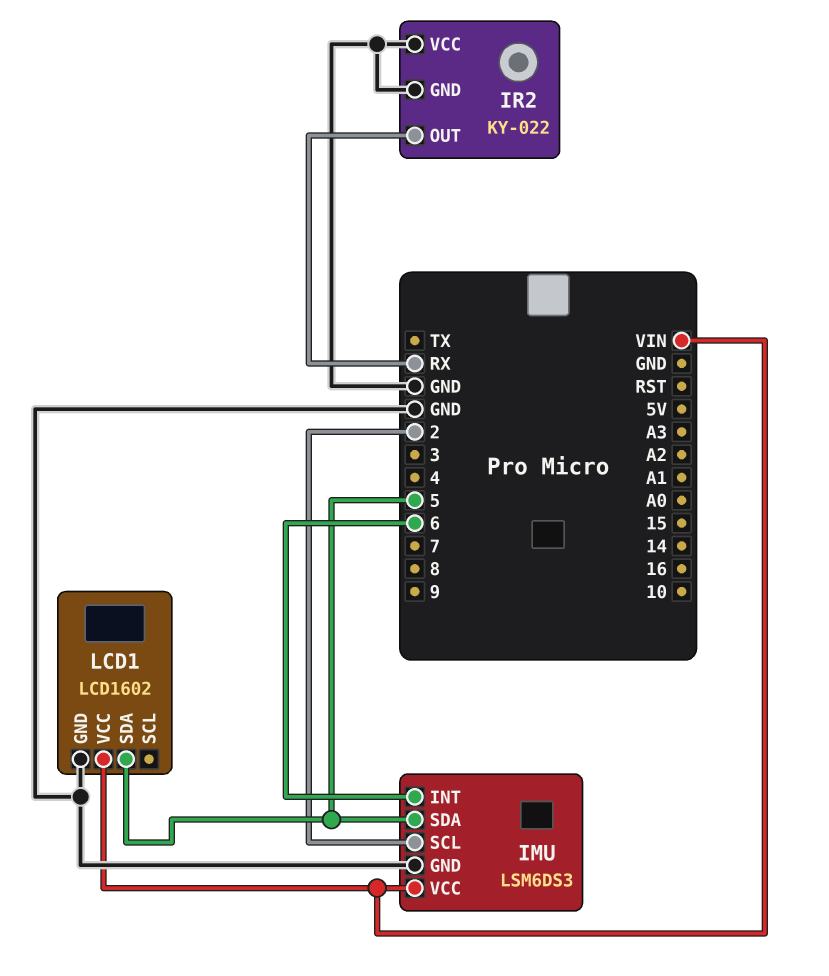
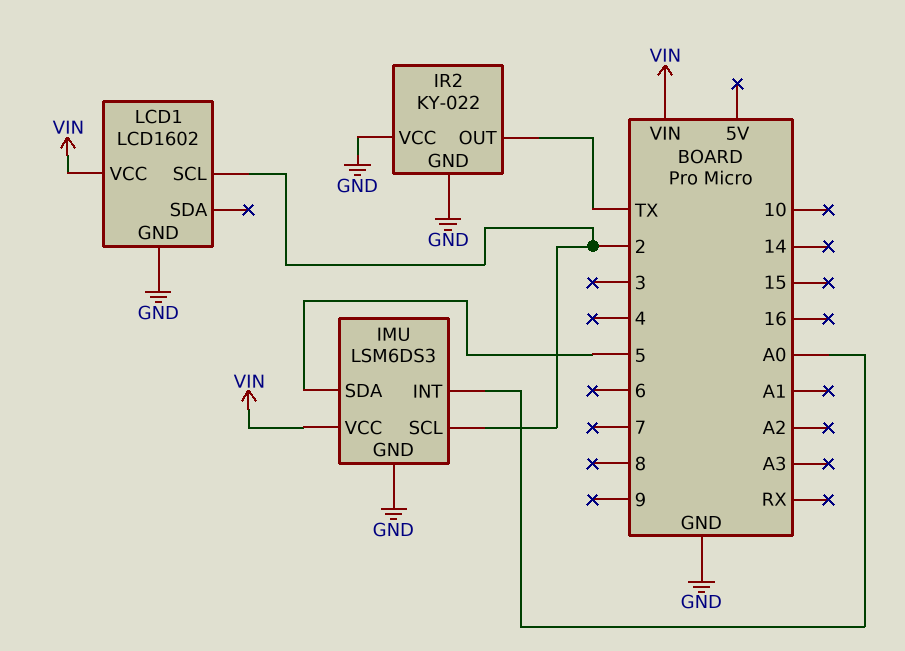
IMU pin INT: 6 -> A0
IR2 pin OUT: RX -> TX
LCD1 pin SCL: none -> 2
LCD1 pin SDA: 5 -> none

